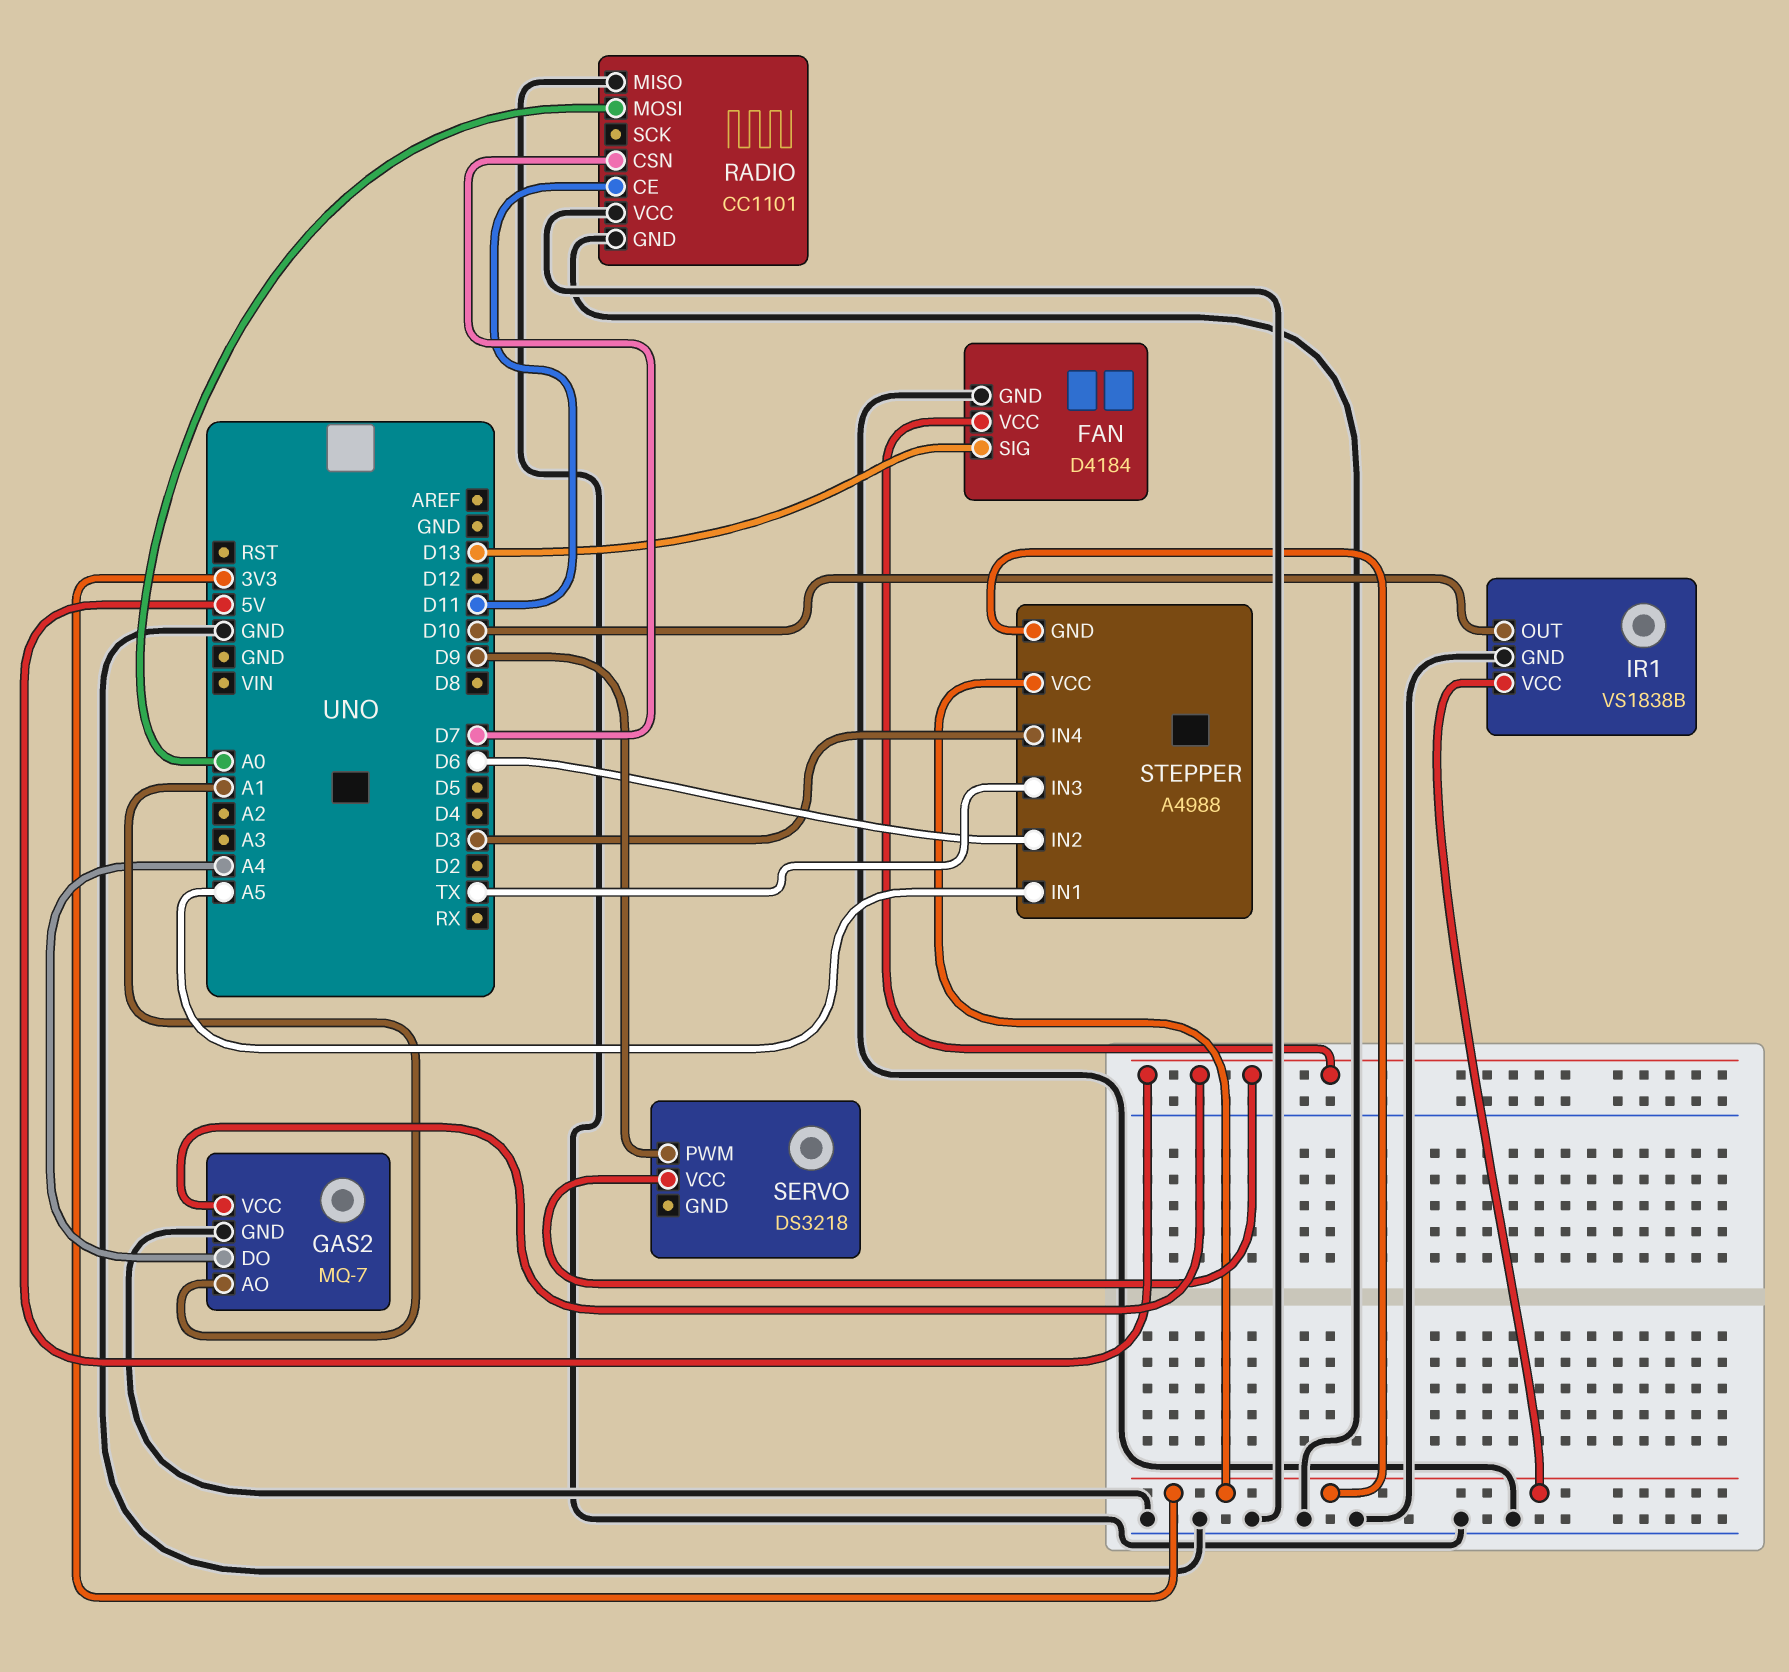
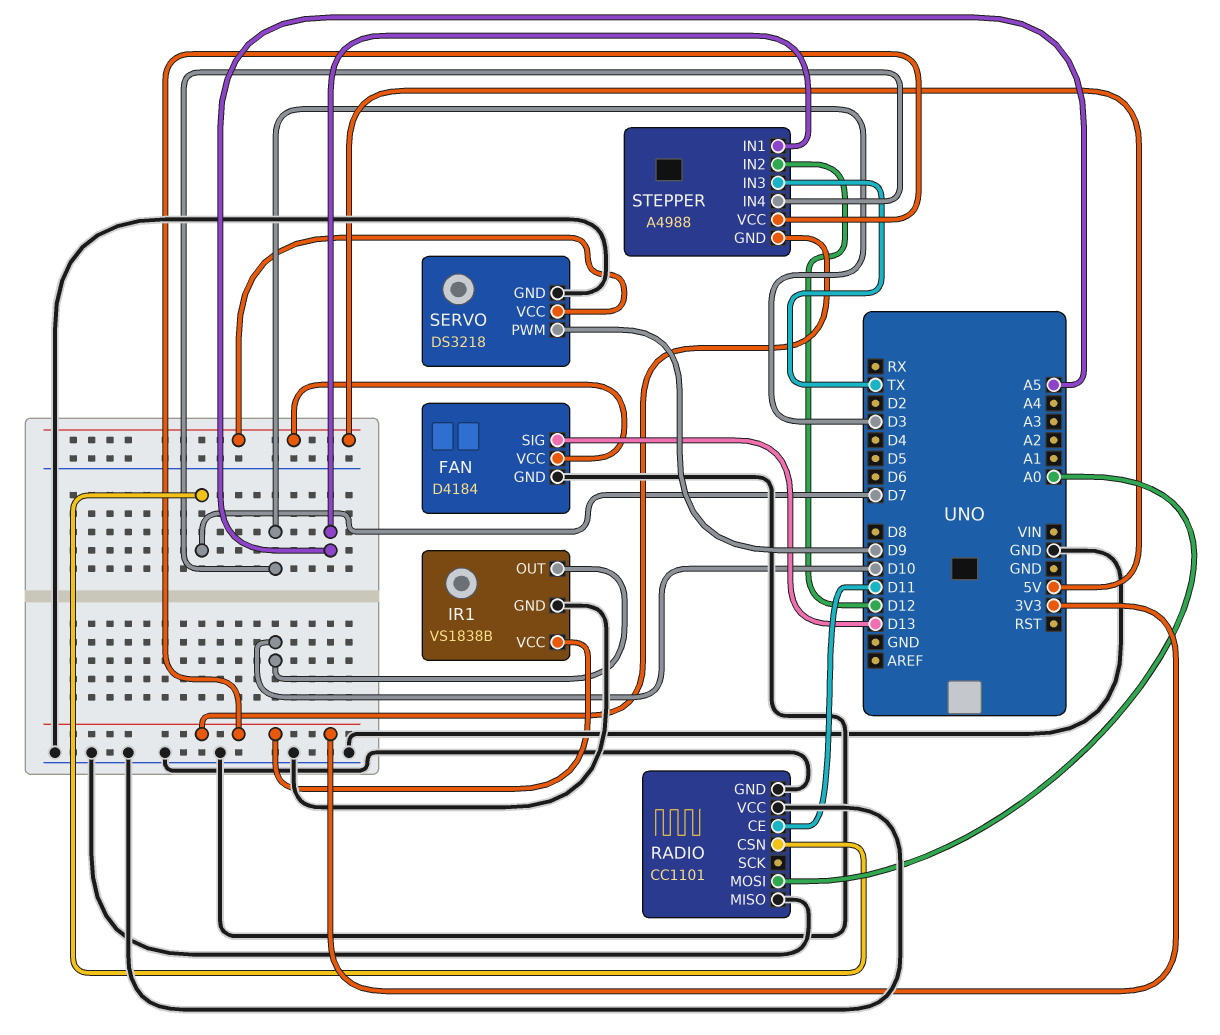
GAS2: MQ-7 -> none
GAS2 pin AO: A1 -> none
GAS2 pin DO: A4 -> none
GAS2 pin GND: GND -> none
GAS2 pin VCC: 5V -> none
SERVO pin GND: none -> GND
STEPPER pin IN2: D6 -> D12

